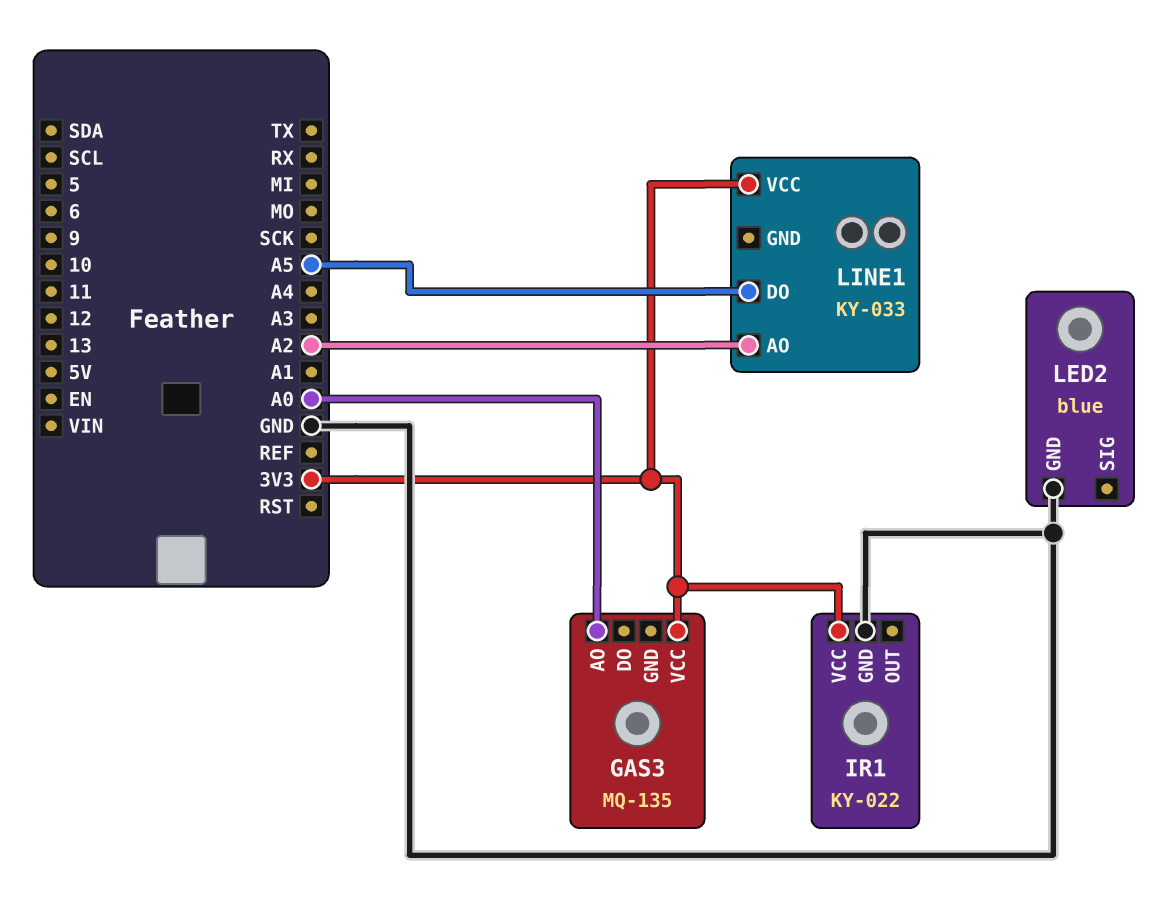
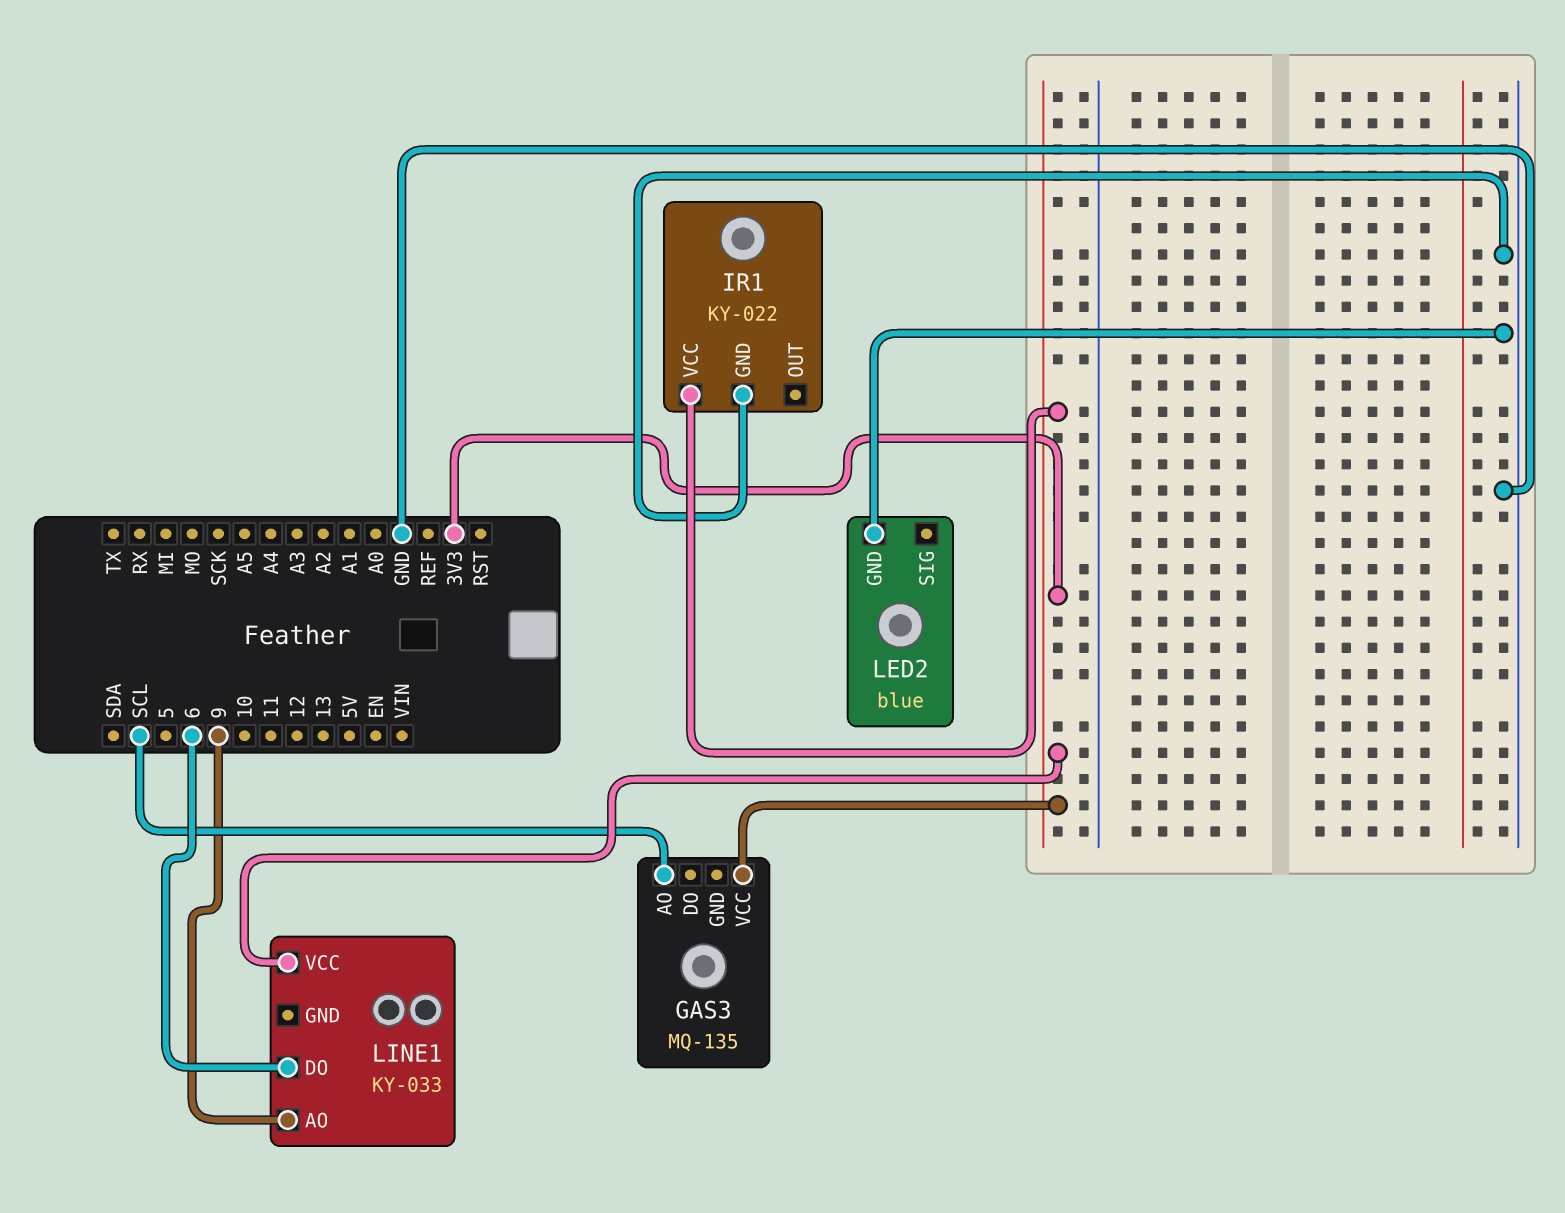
GAS3 pin AO: A0 -> SCL
LINE1 pin AO: A2 -> 9
LINE1 pin DO: A5 -> 6

